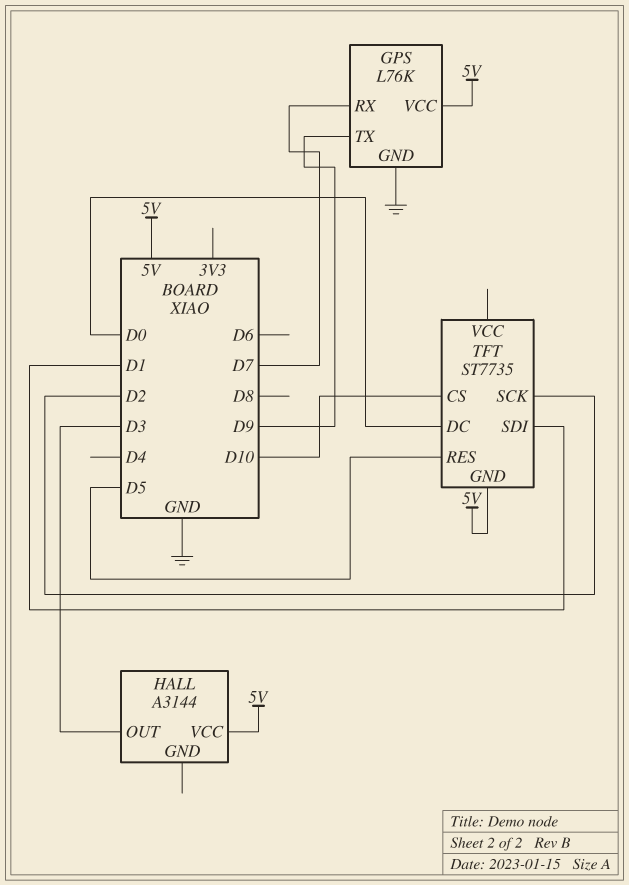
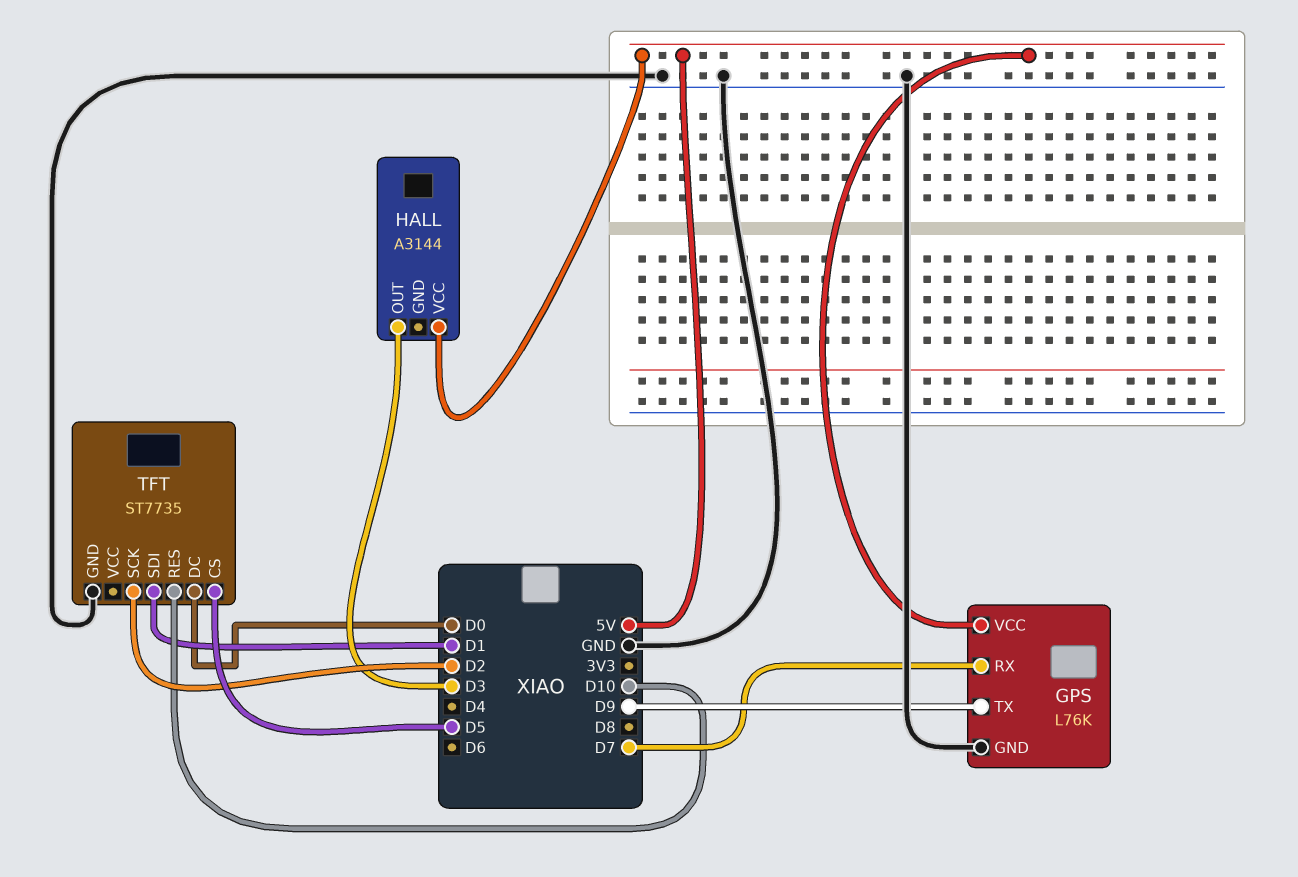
TFT pin CS: D10 -> D5
TFT pin GND: 5V -> GND
TFT pin RES: D5 -> D10

